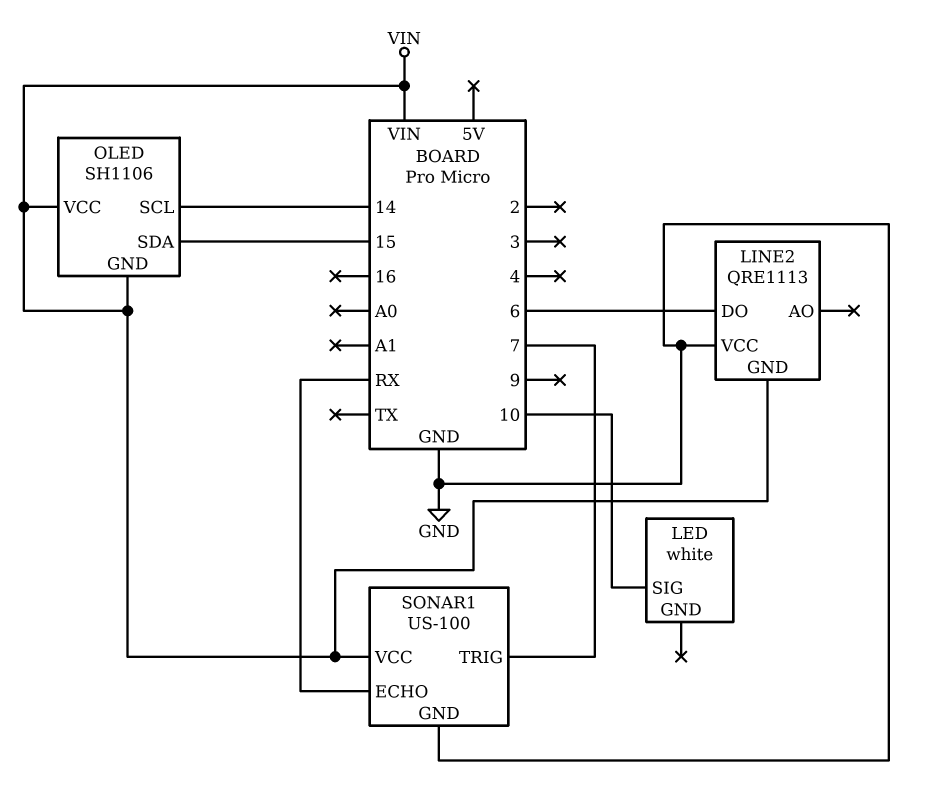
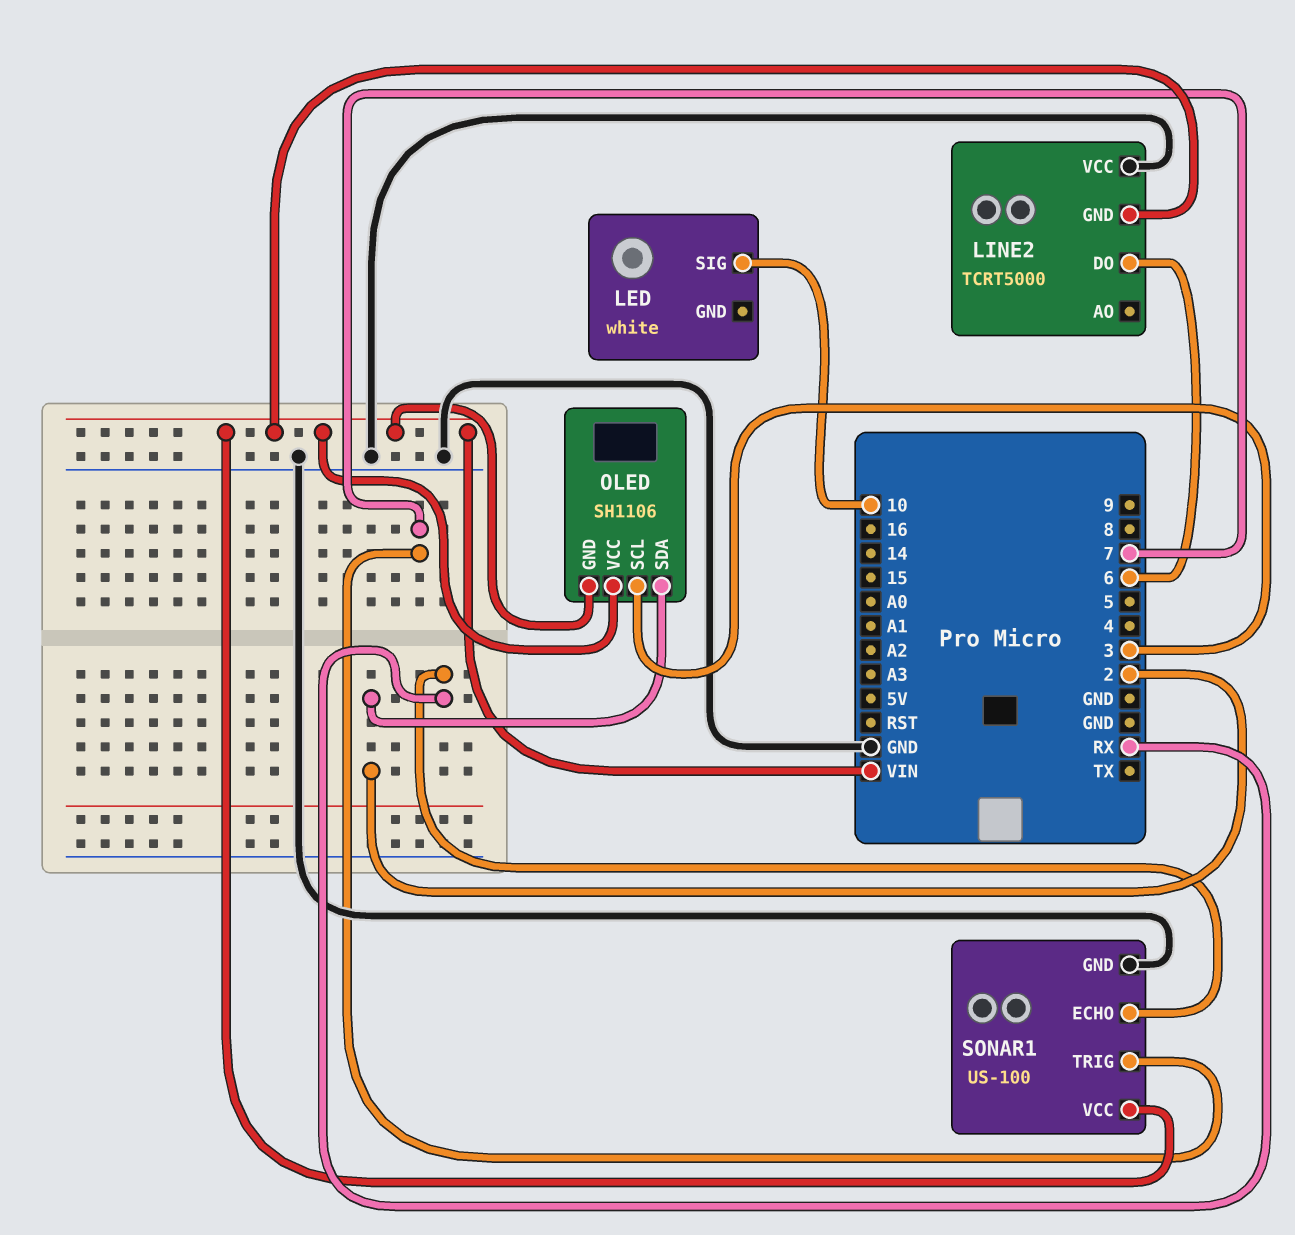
LINE2: QRE1113 -> TCRT5000
OLED pin SCL: 14 -> 3
OLED pin SDA: 15 -> 2

